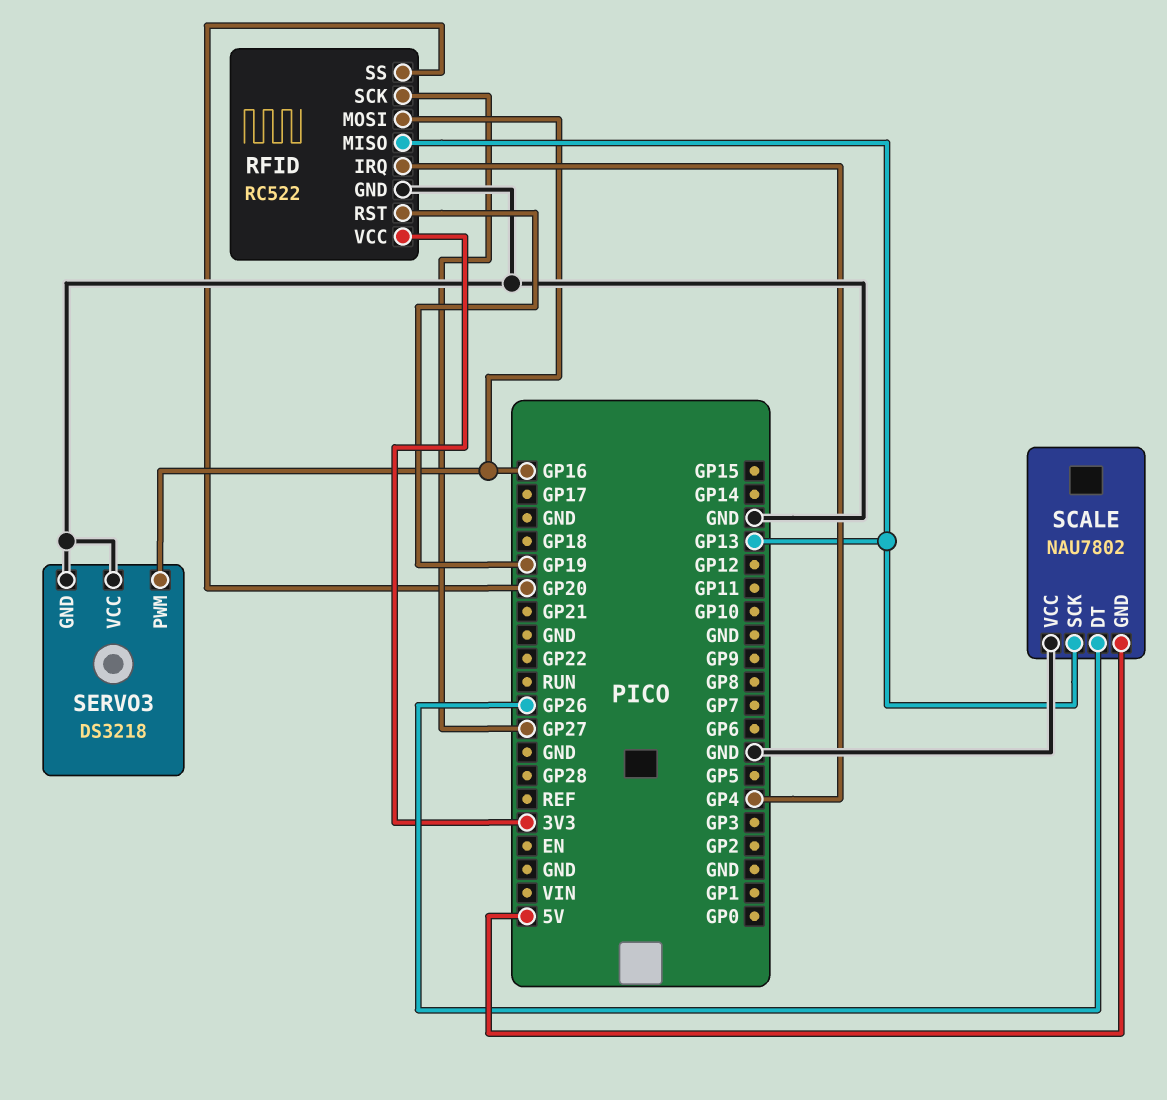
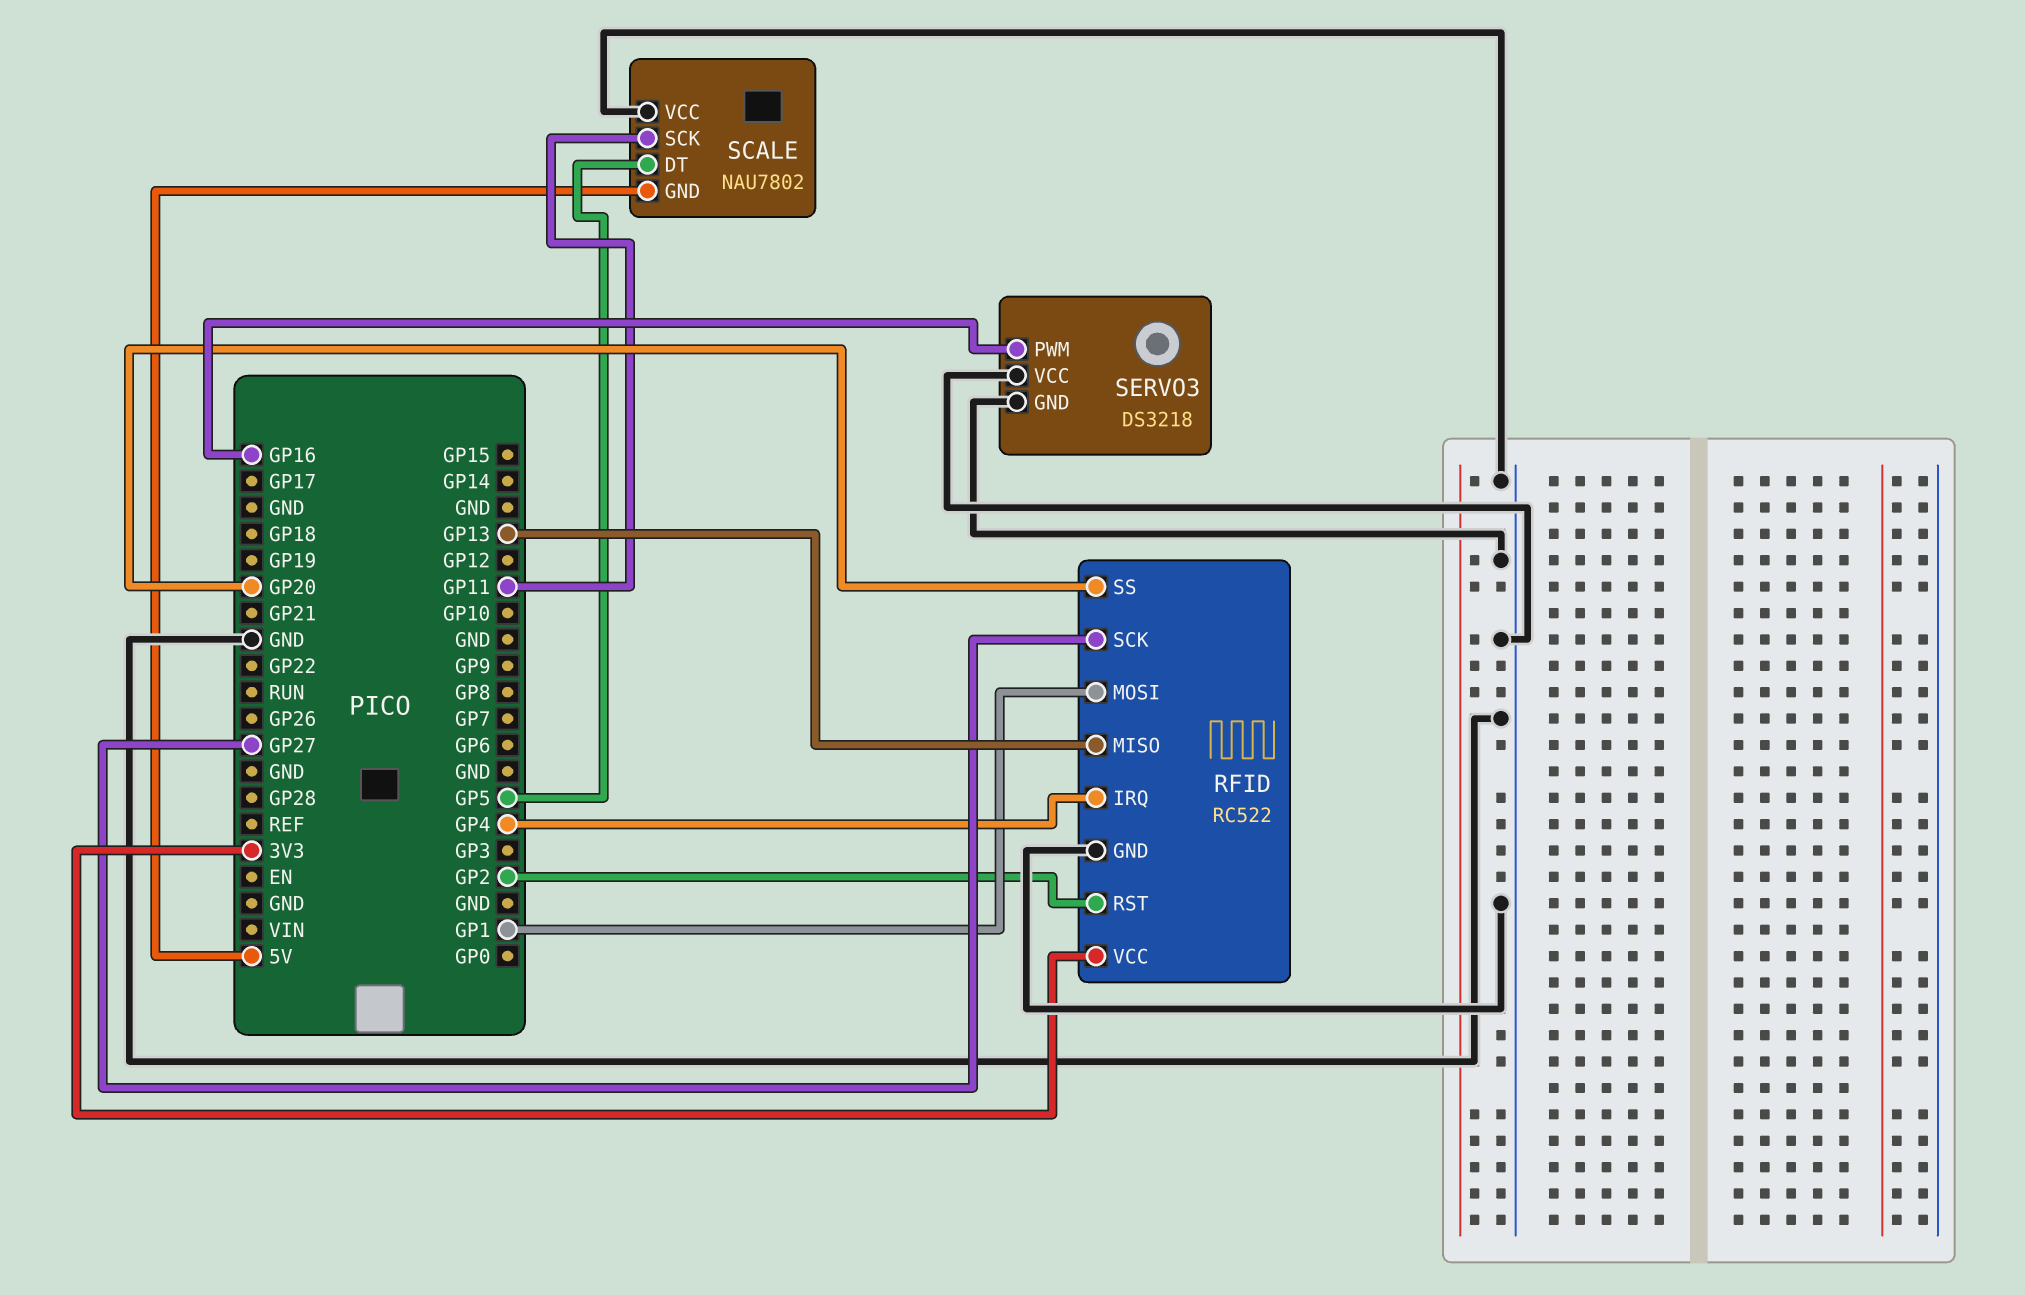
RFID pin MOSI: GP16 -> GP1
RFID pin RST: GP19 -> GP2
SCALE pin DT: GP26 -> GP5
SCALE pin SCK: GP13 -> GP11

